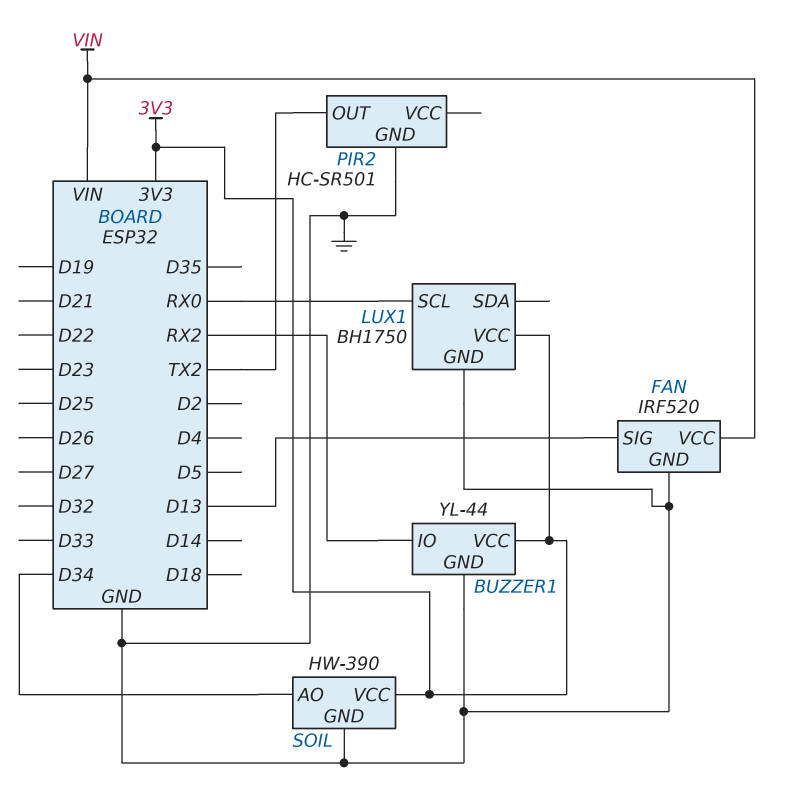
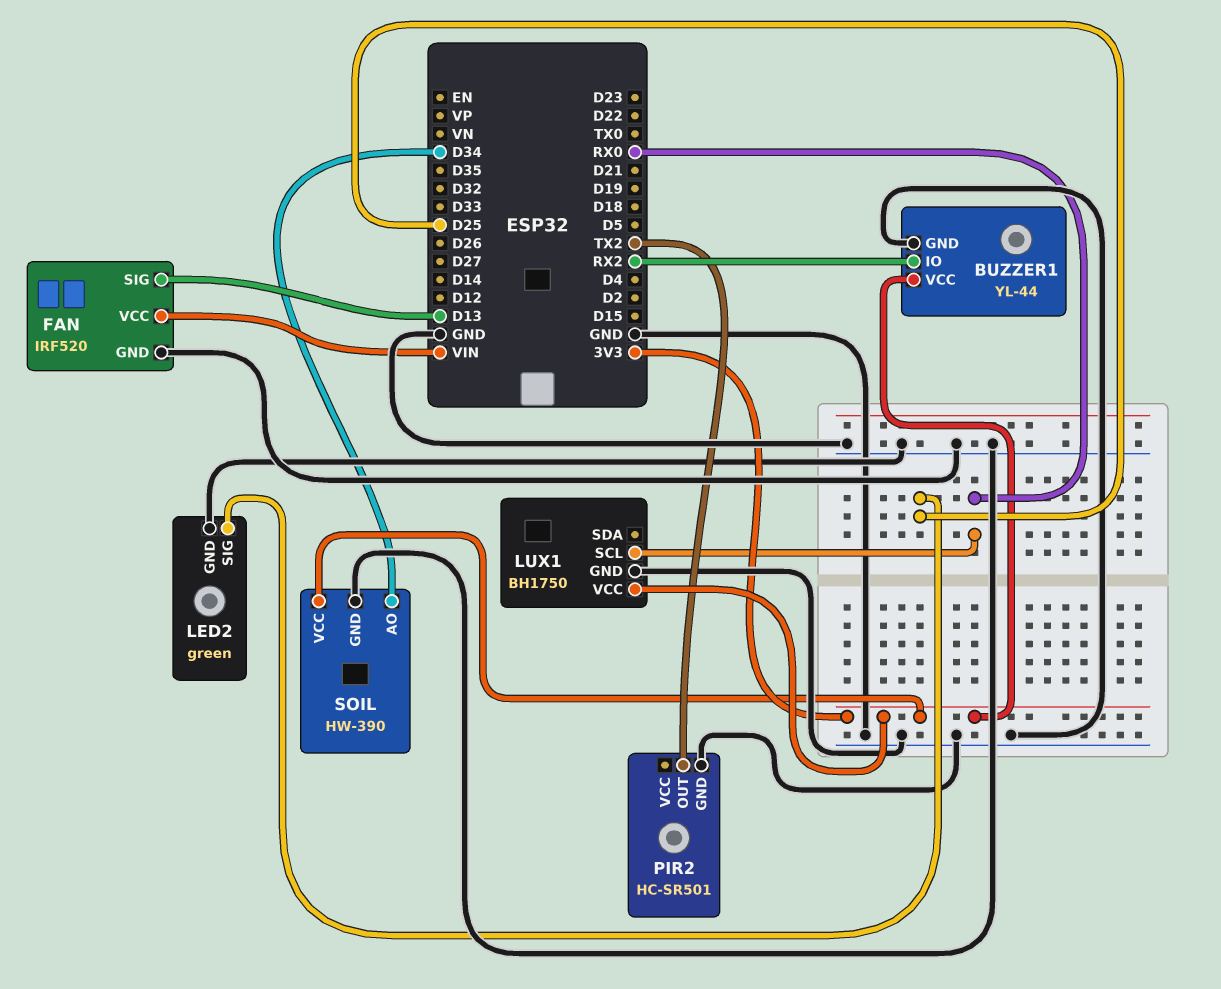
LED2: none -> green
LED2 pin GND: none -> GND
LED2 pin SIG: none -> D25

